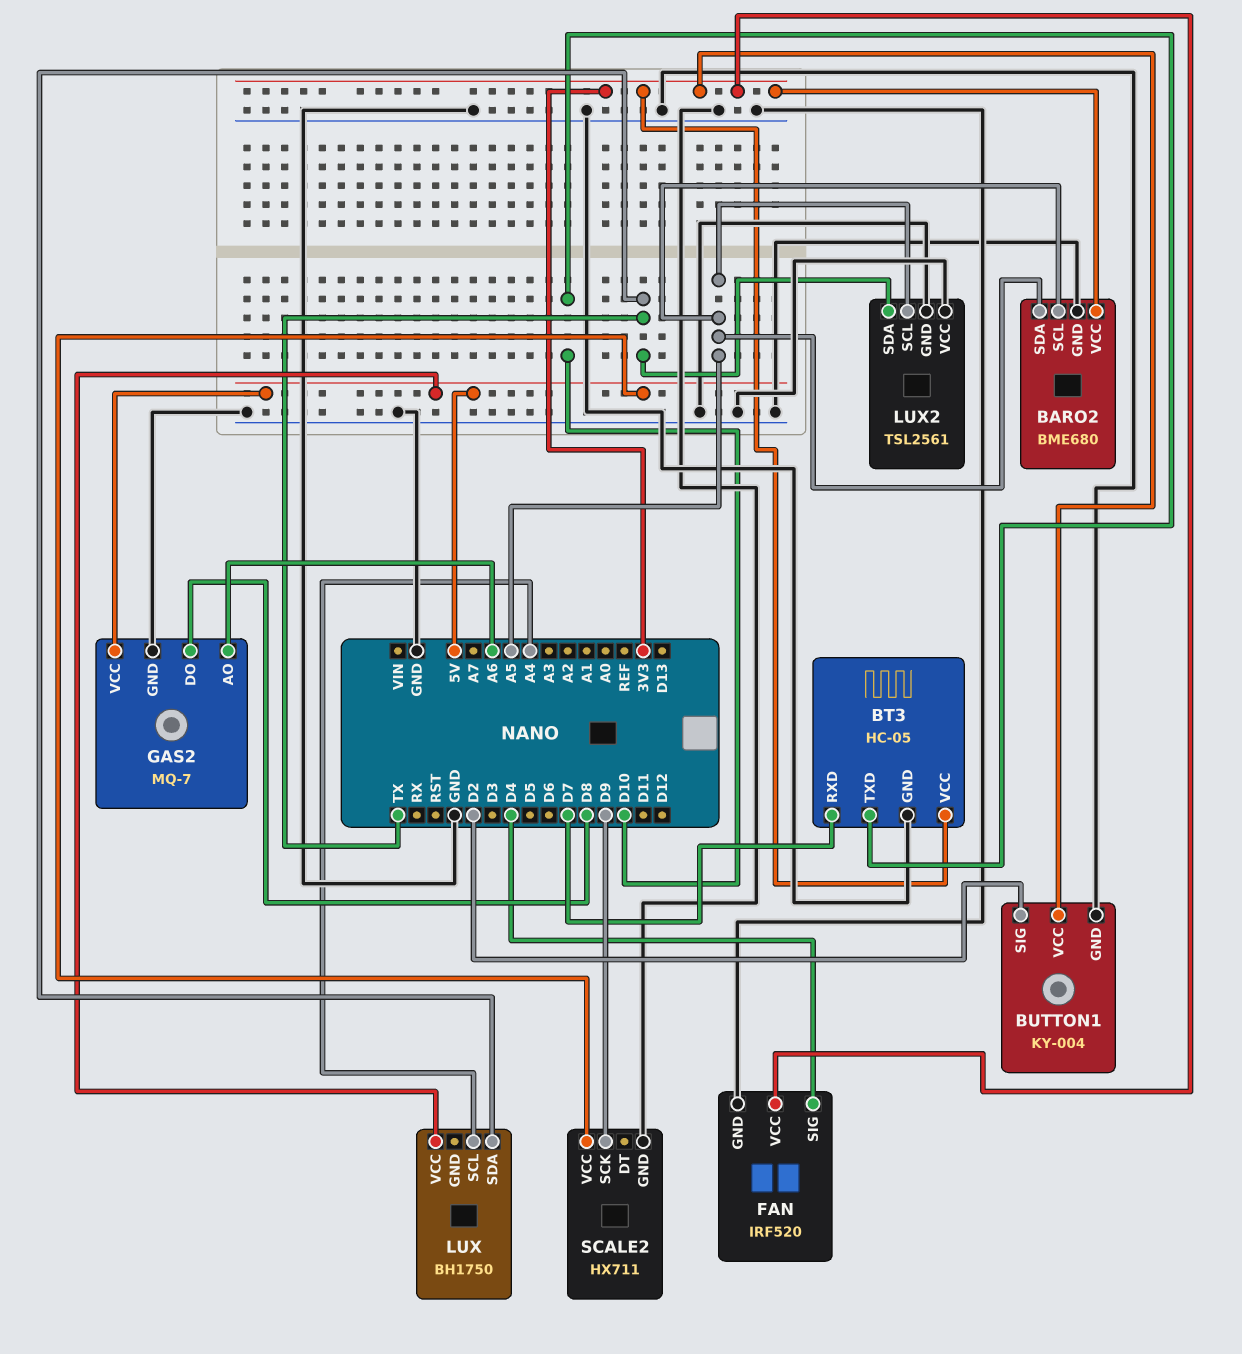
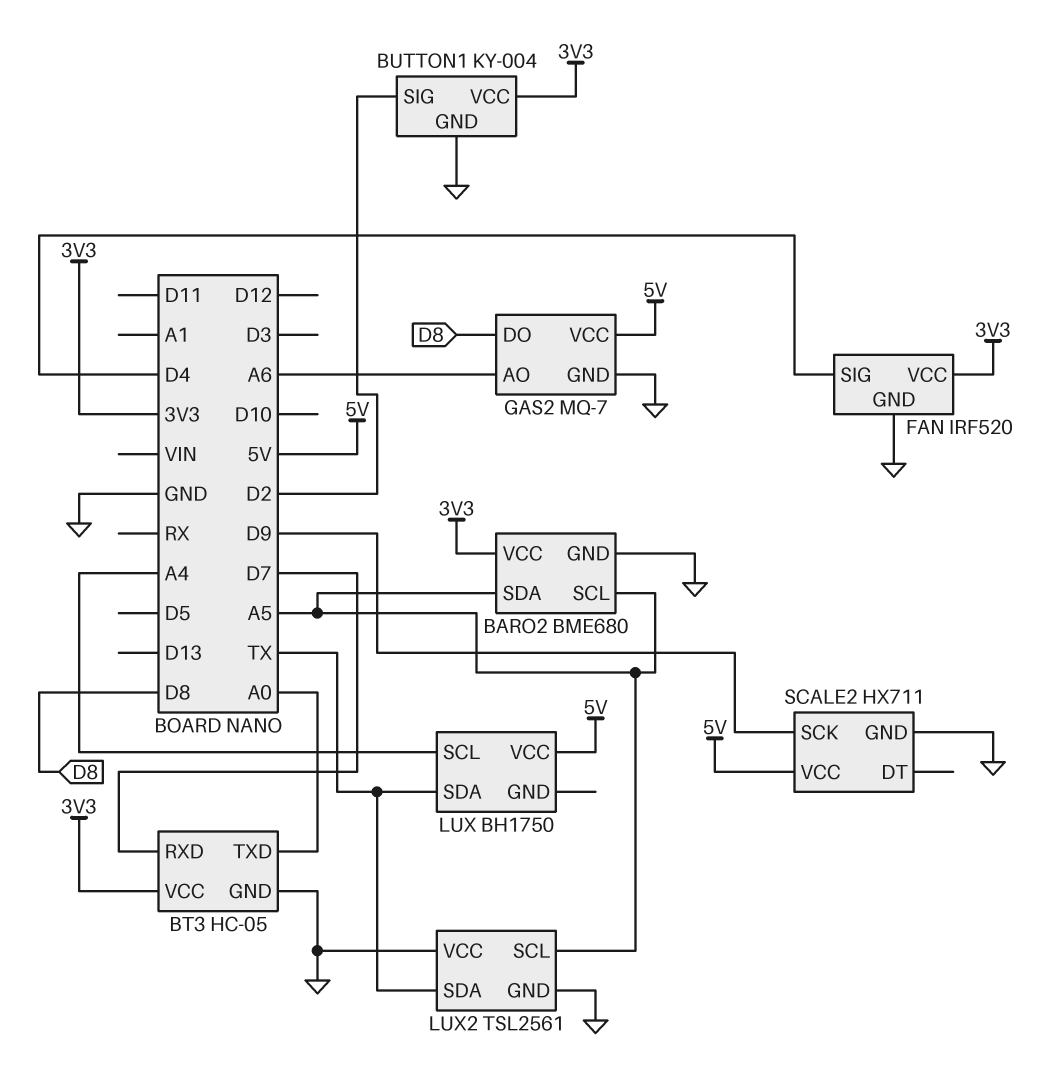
BT3 pin TXD: D10 -> A0

